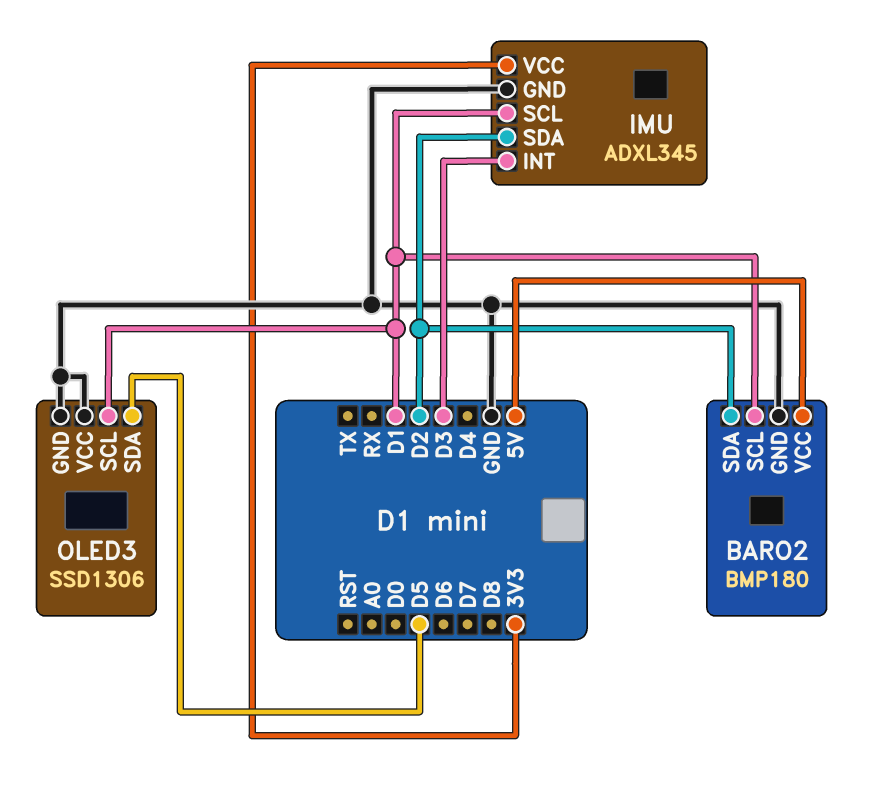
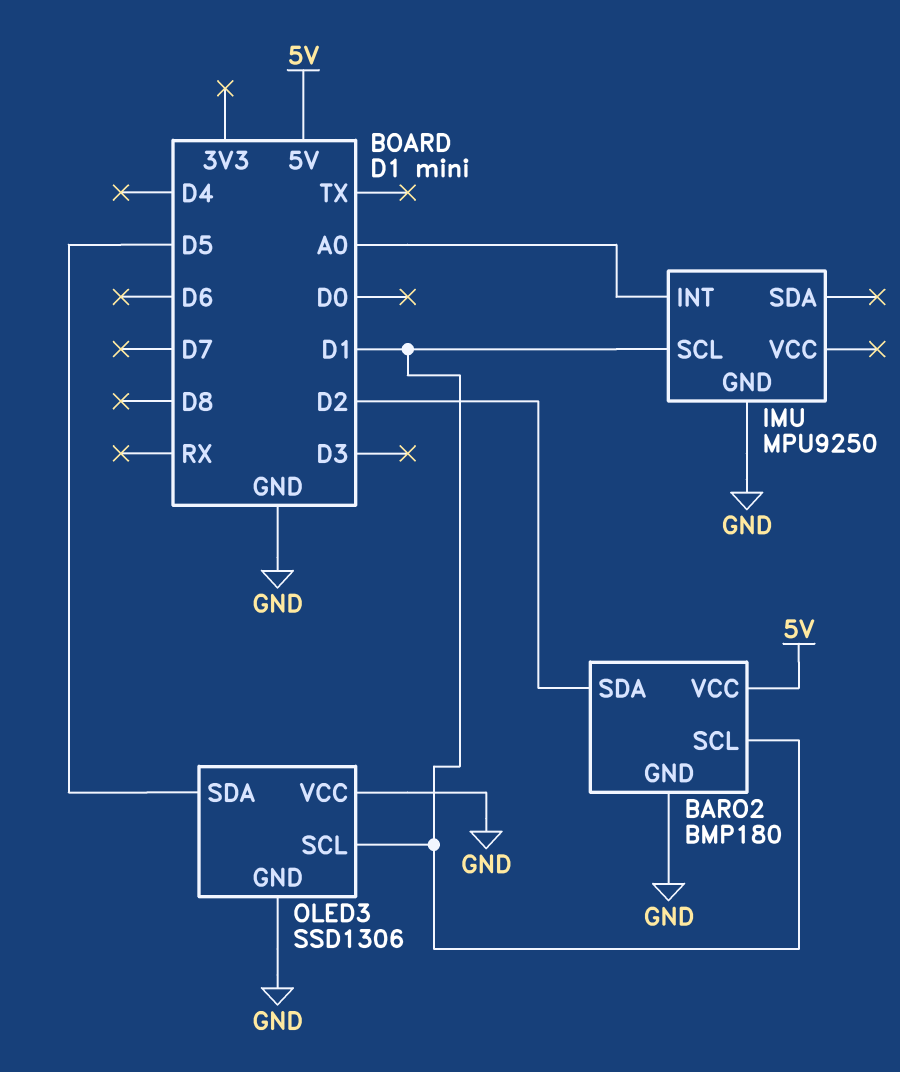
IMU: ADXL345 -> MPU9250
IMU pin INT: D3 -> A0
IMU pin SDA: D2 -> none
IMU pin VCC: 3V3 -> none

